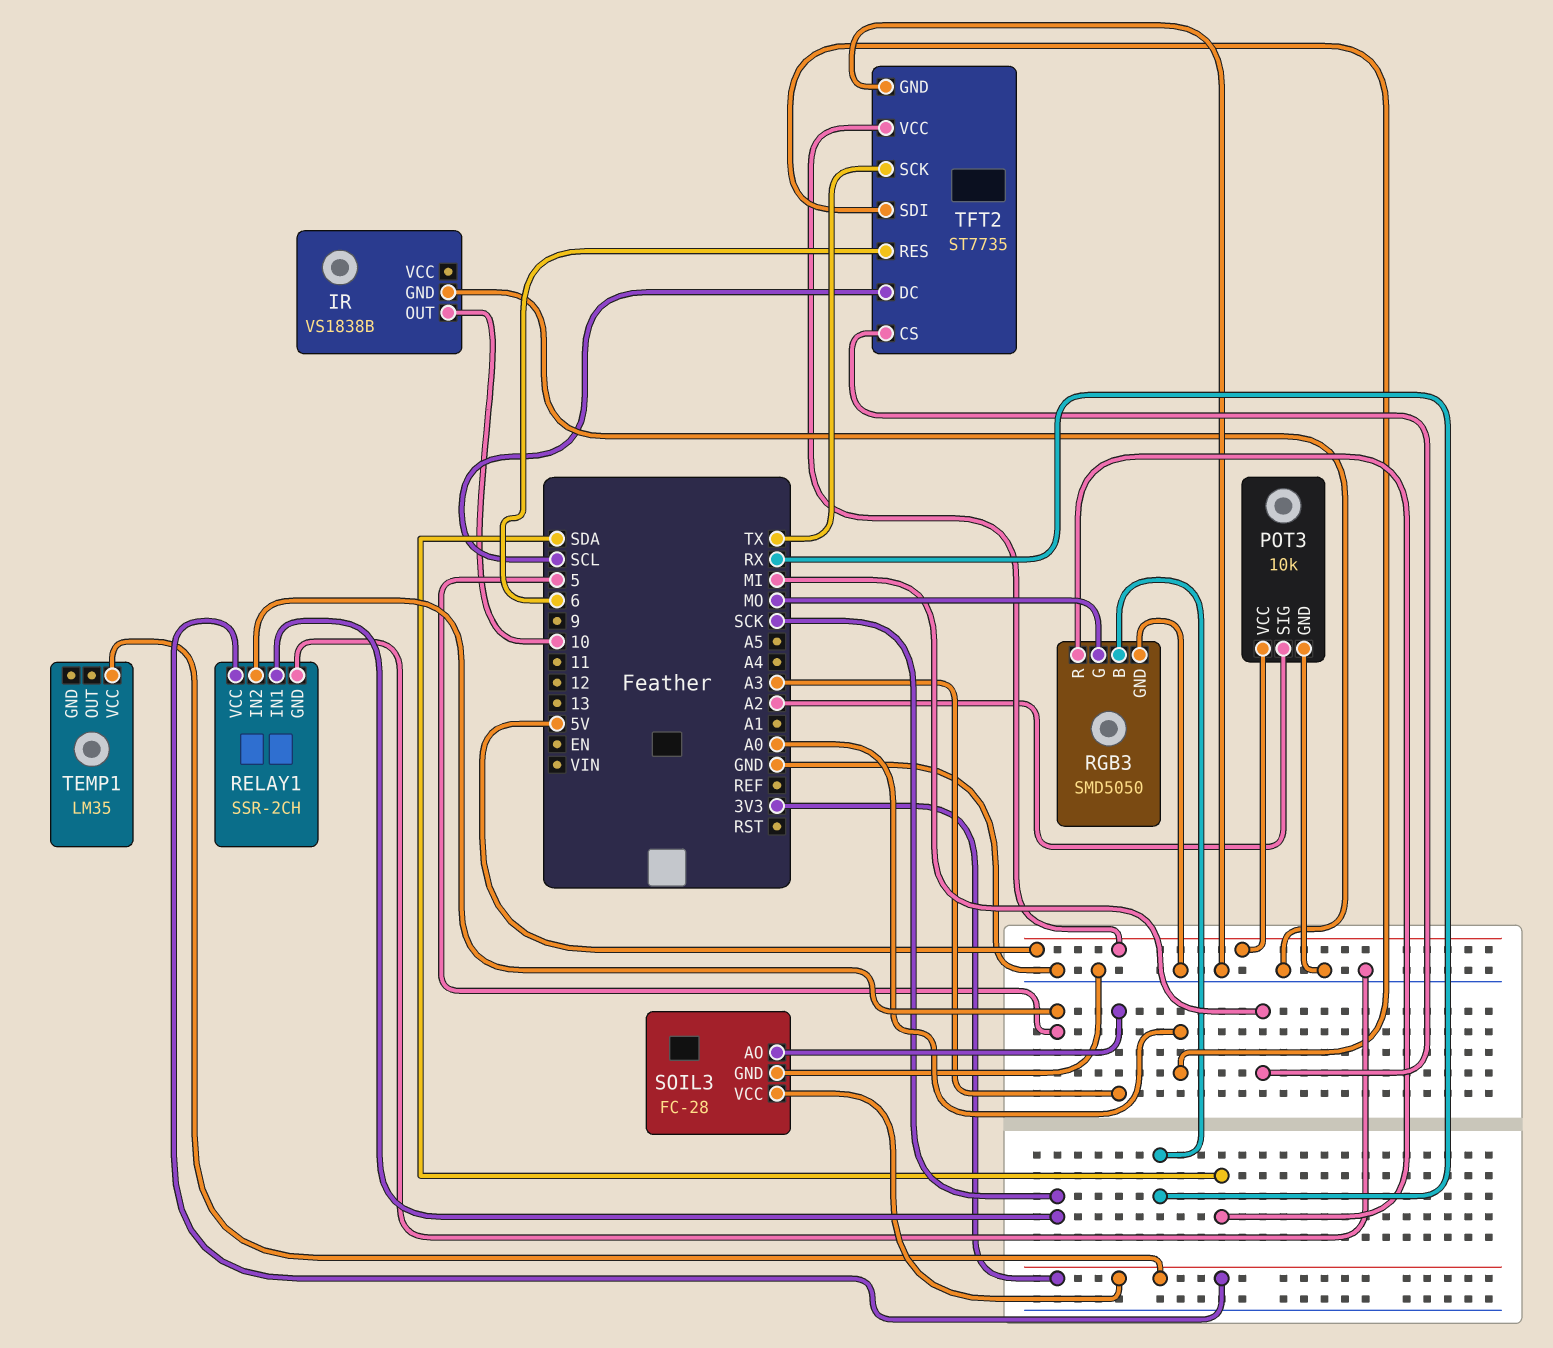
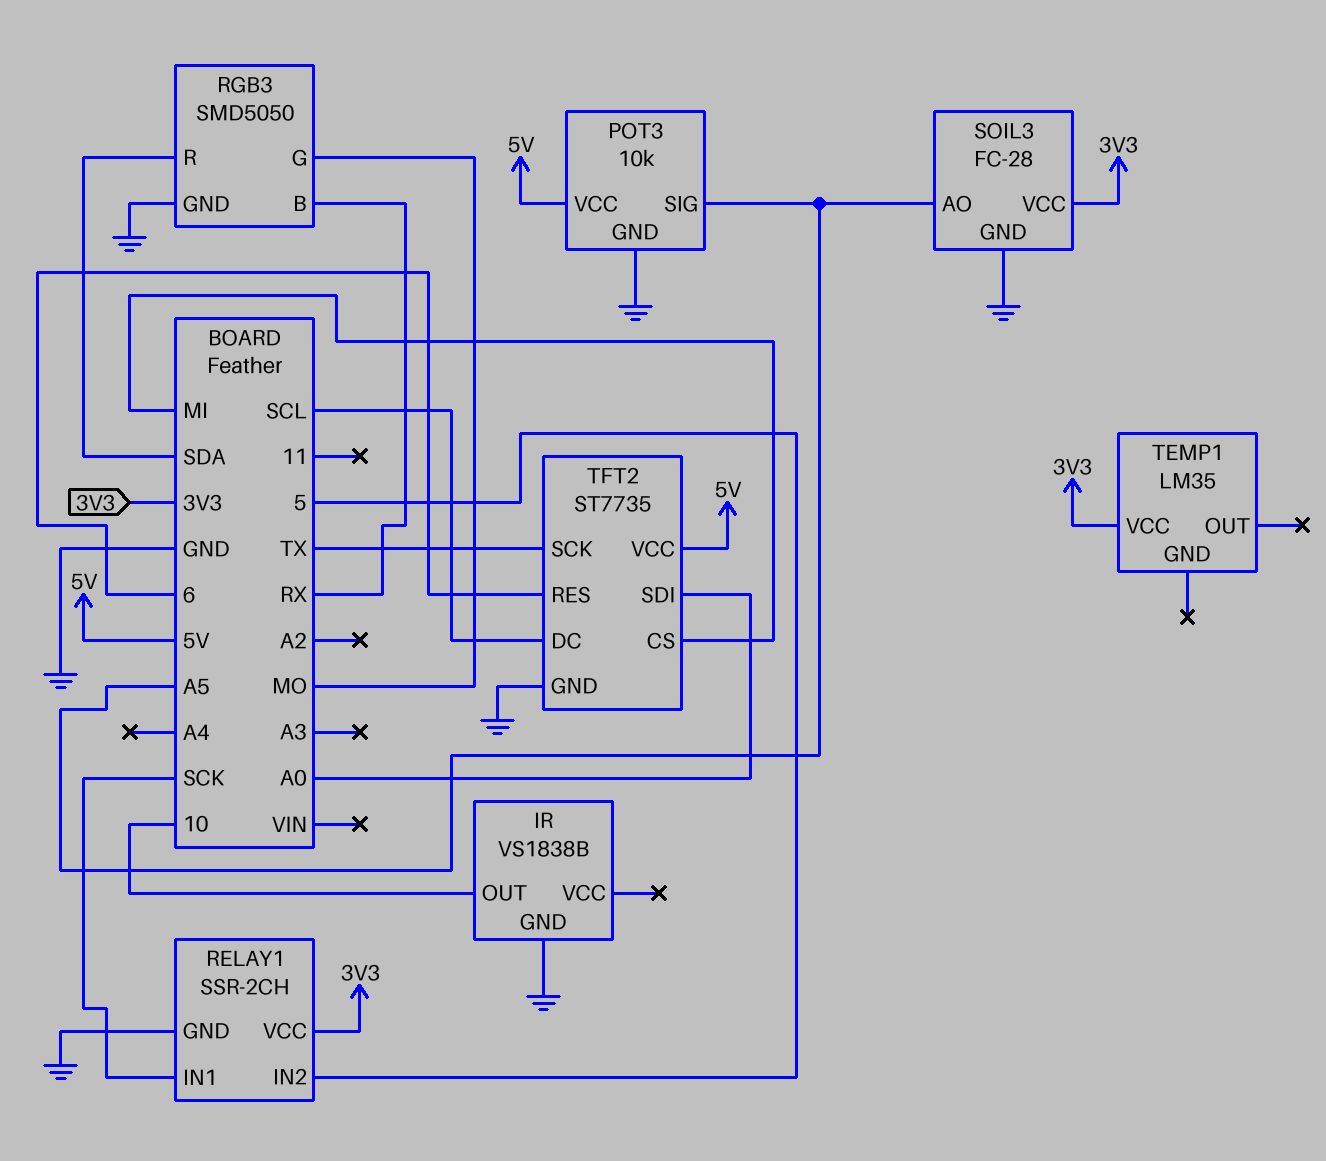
POT3 pin SIG: A2 -> A5
SOIL3 pin AO: A3 -> A5

